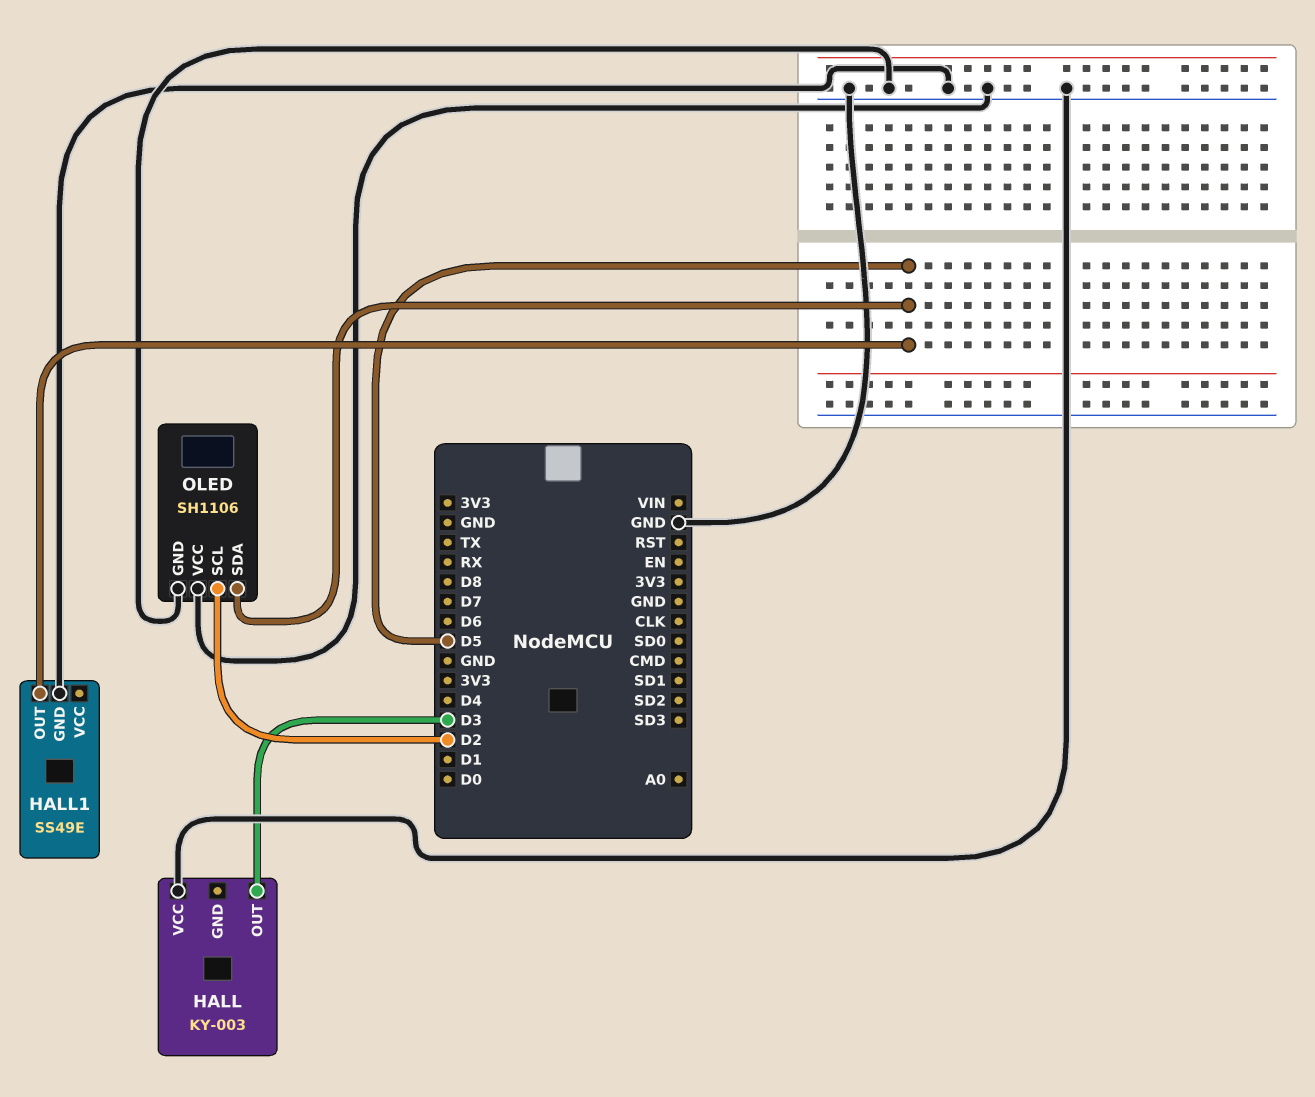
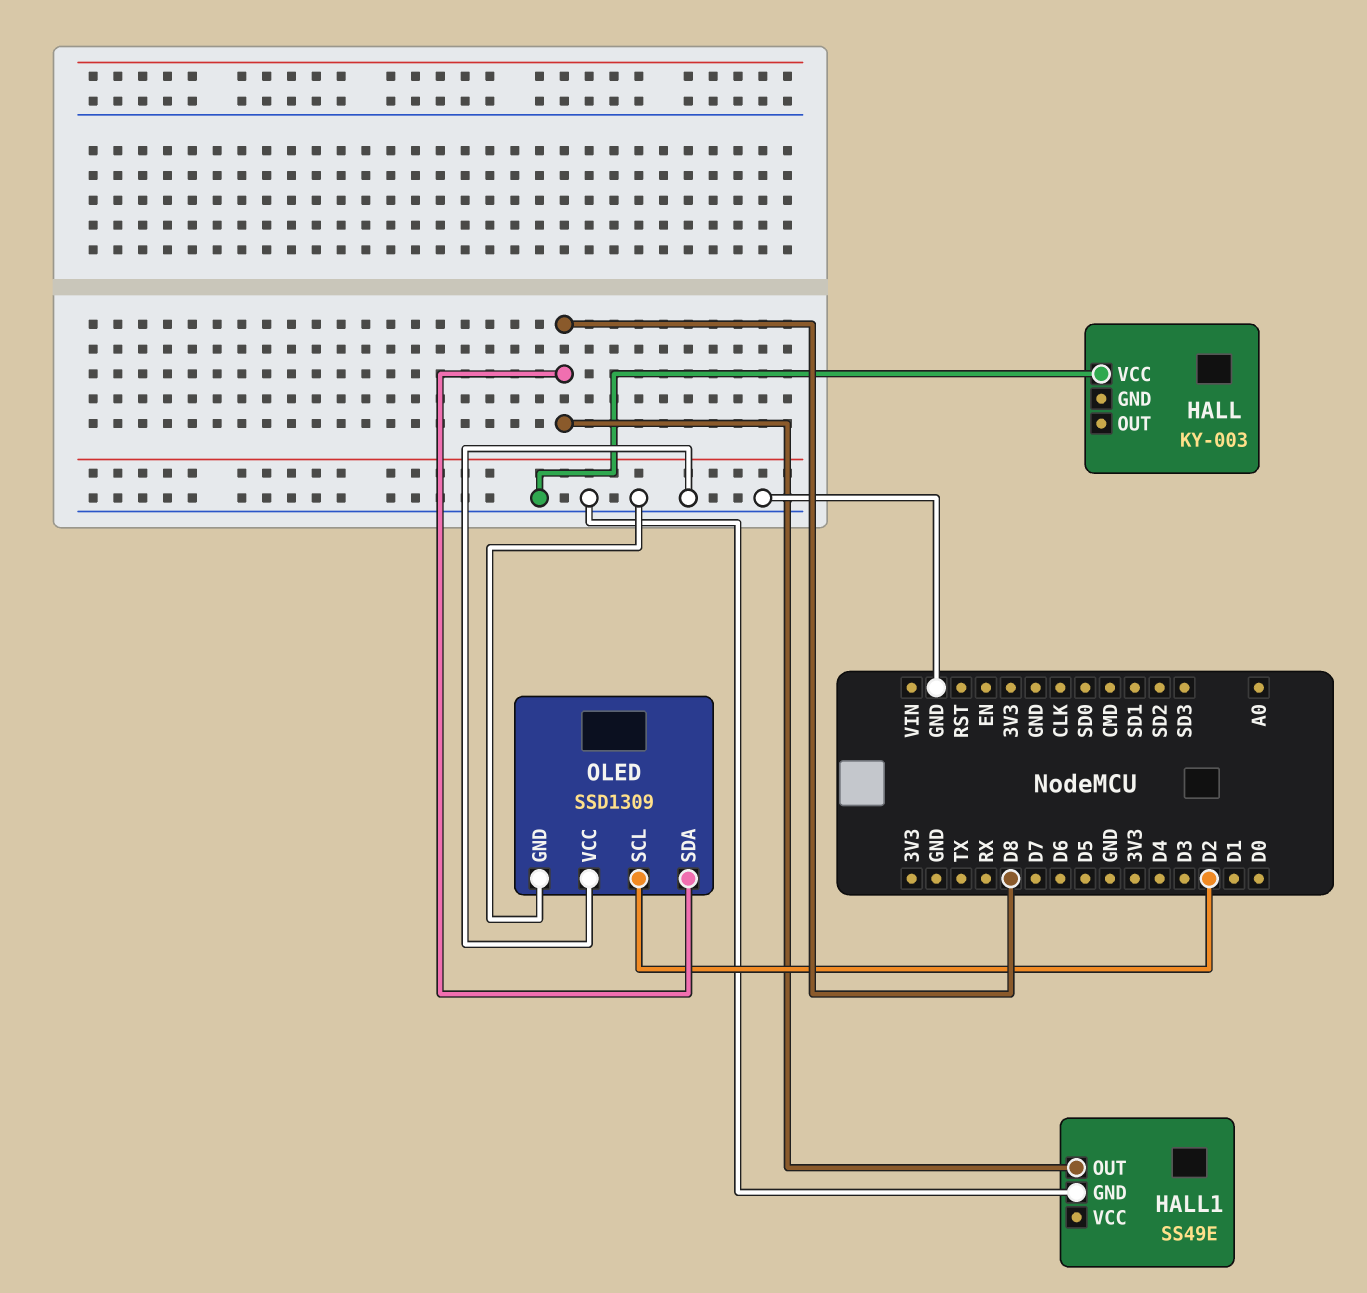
HALL pin OUT: D3 -> none
HALL1 pin OUT: D5 -> D8
OLED: SH1106 -> SSD1309
OLED pin SDA: D5 -> D8

